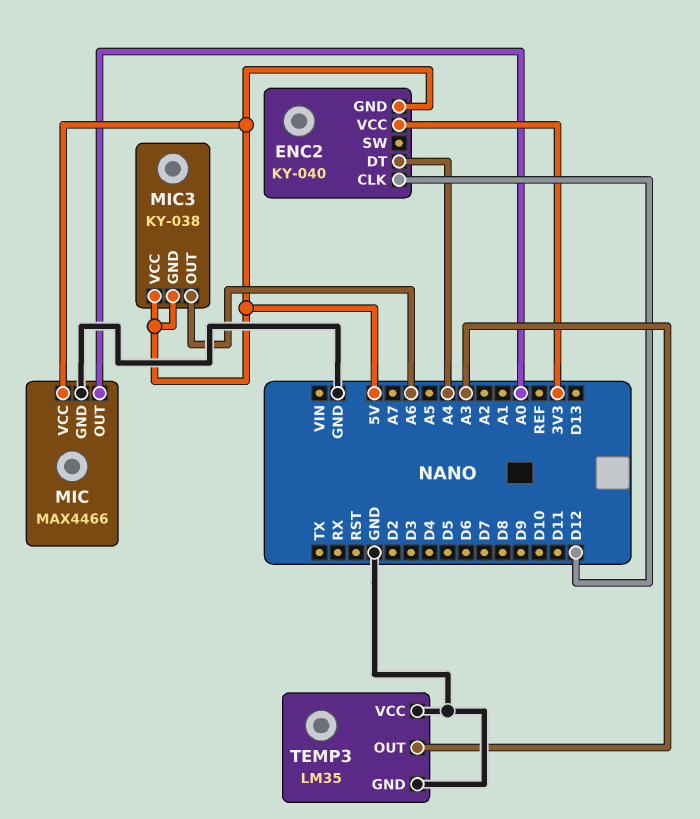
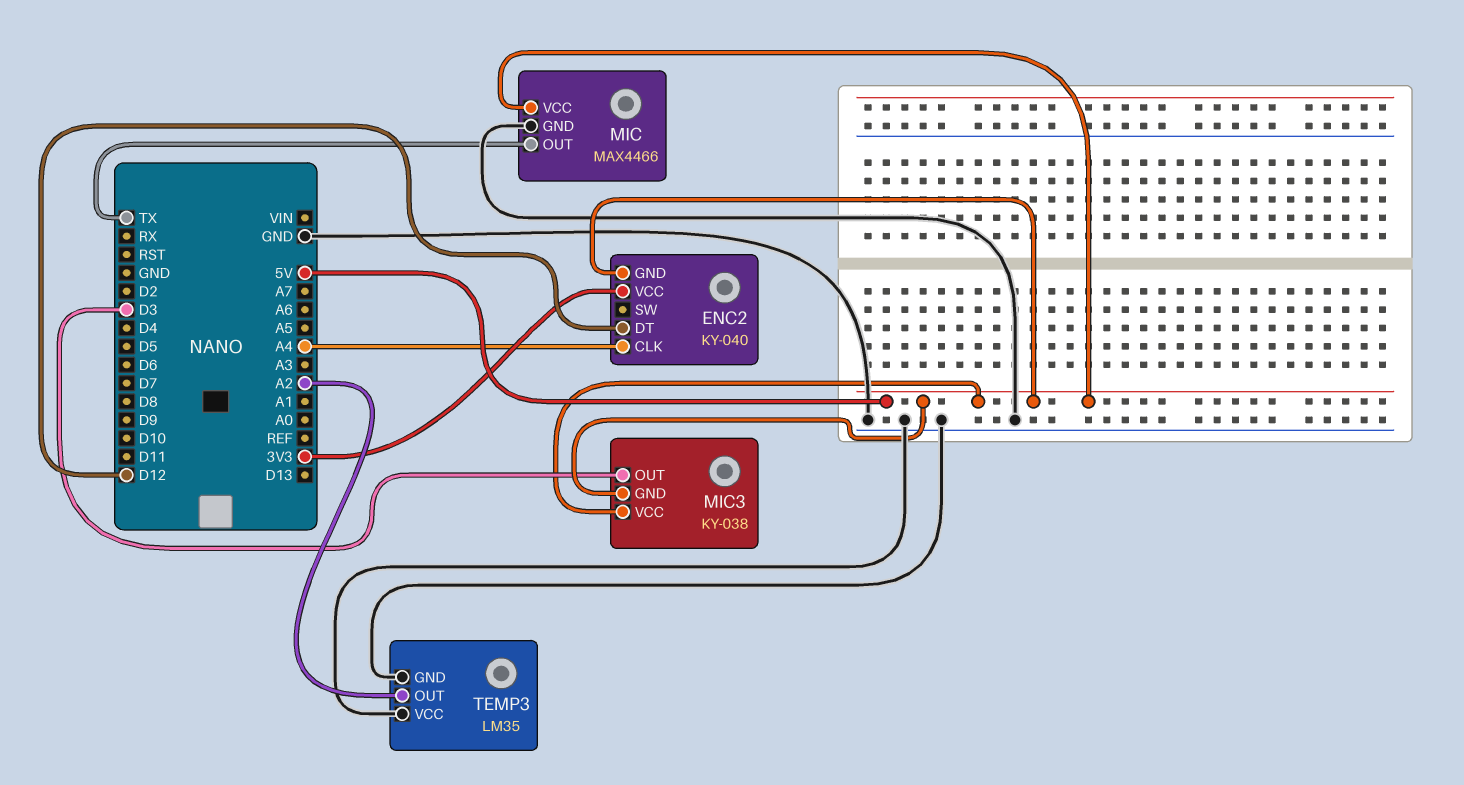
ENC2 pin CLK: D12 -> A4
ENC2 pin DT: A4 -> D12
MIC pin OUT: A0 -> TX
MIC3 pin OUT: A6 -> D3
TEMP3 pin OUT: A3 -> A2

